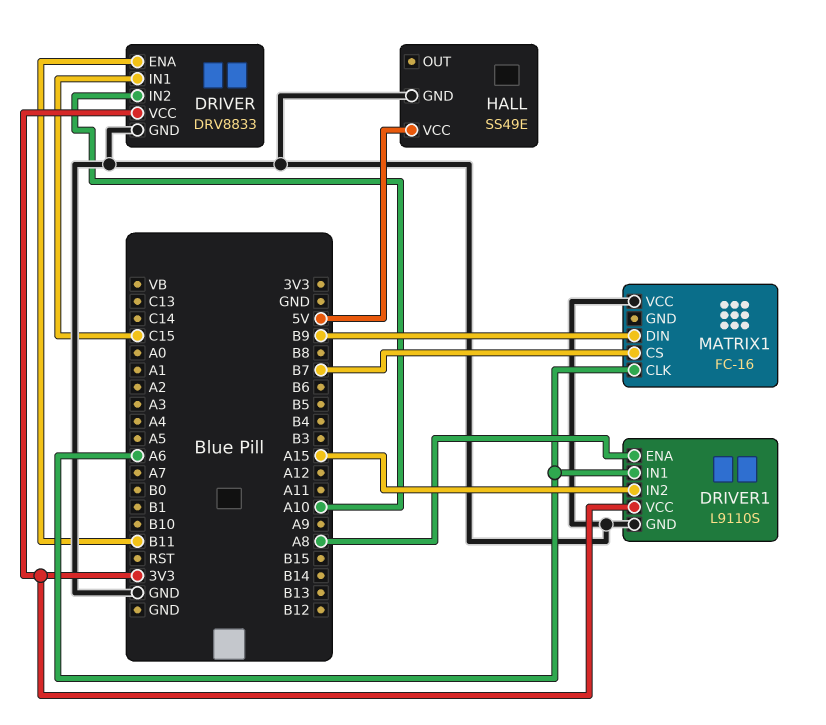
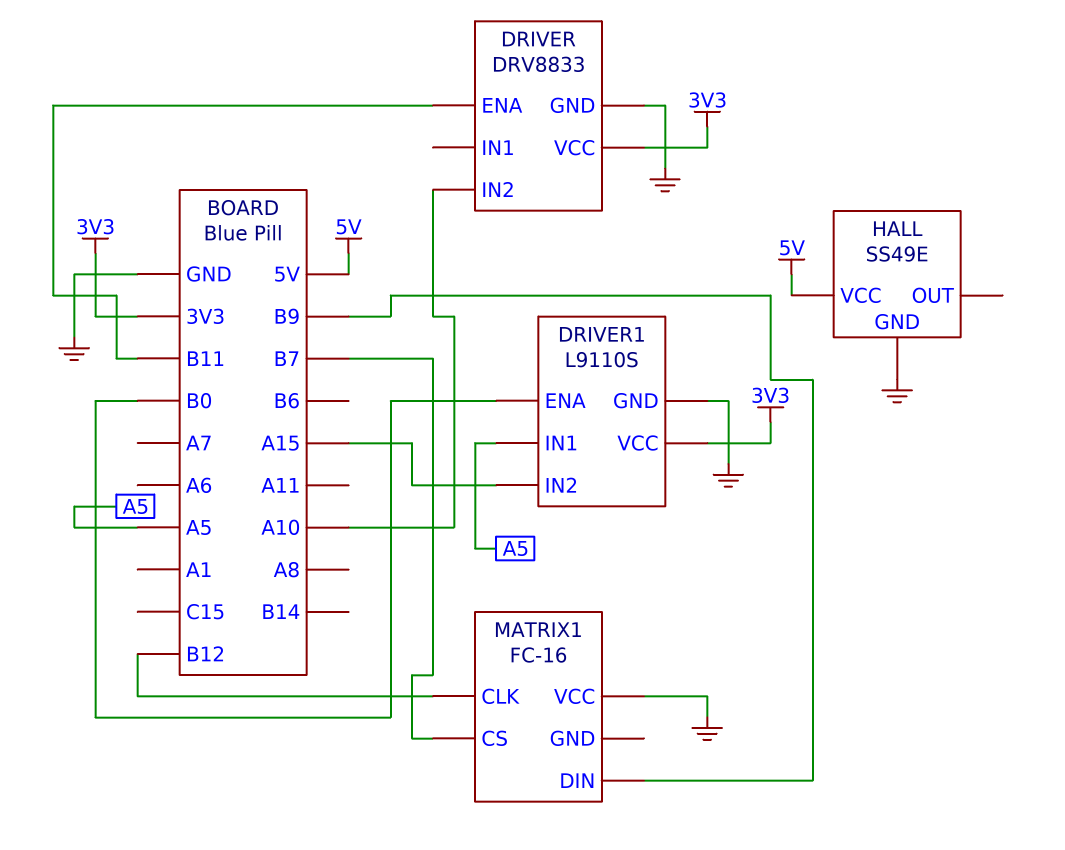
DRIVER pin IN1: C15 -> none
DRIVER1 pin ENA: A8 -> B0
DRIVER1 pin IN1: A6 -> A5
MATRIX1 pin CLK: A6 -> B12

